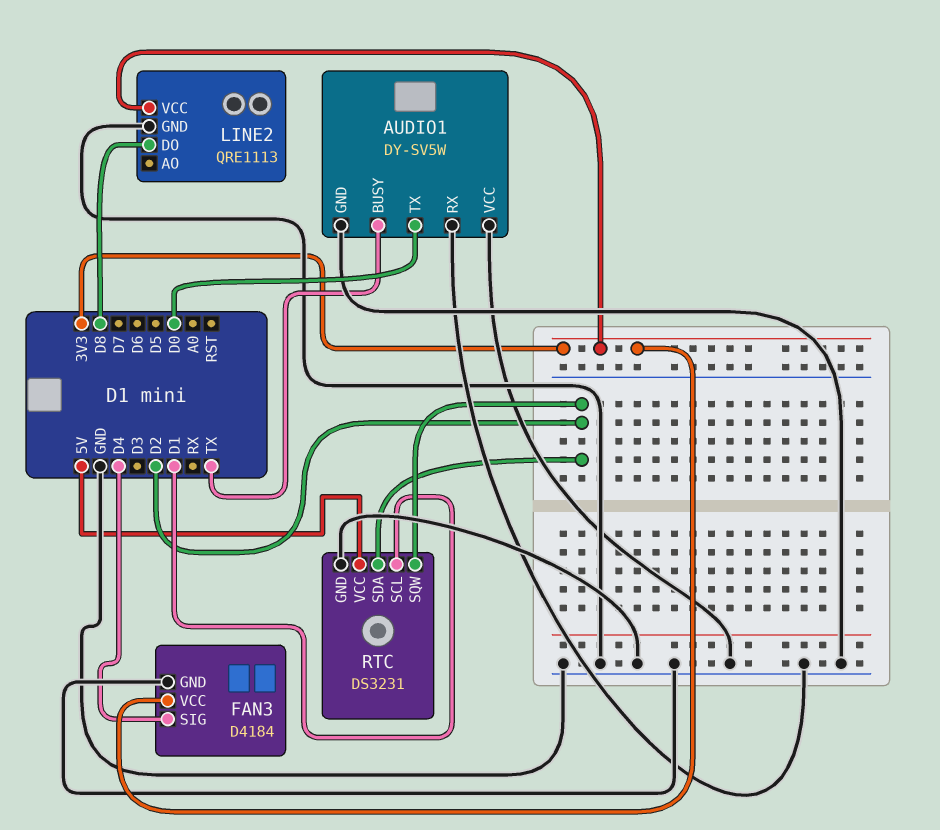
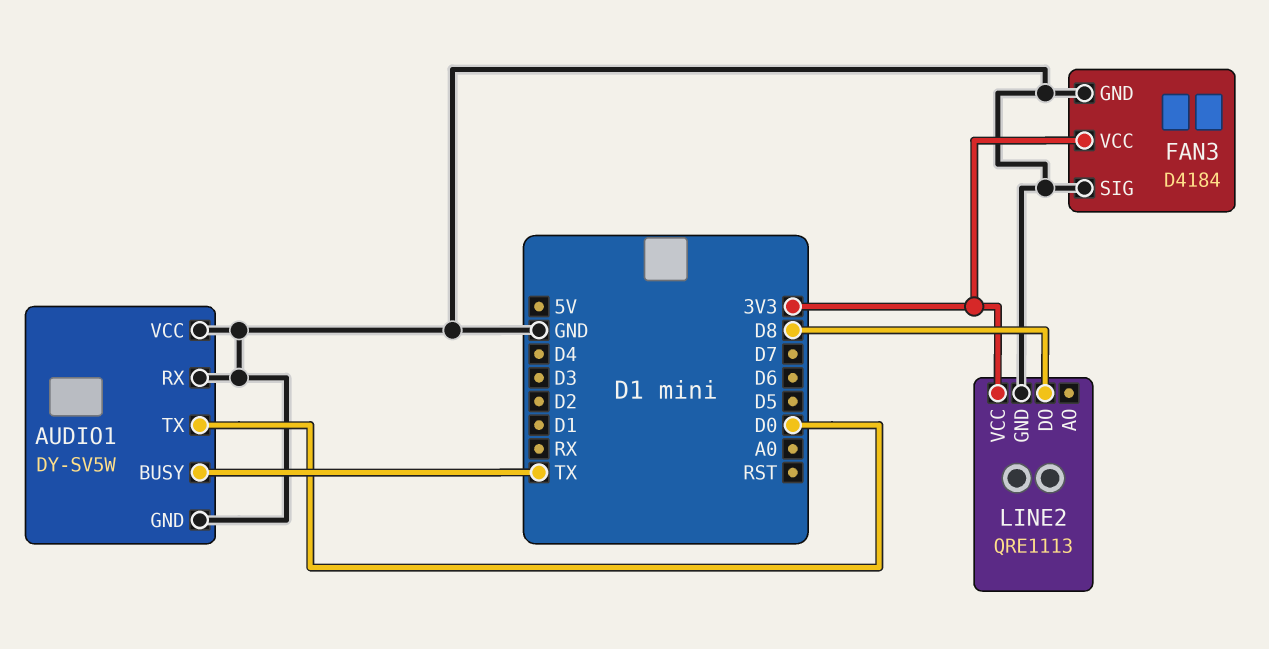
FAN3 pin SIG: D4 -> GND
RTC: DS3231 -> none
RTC pin GND: GND -> none
RTC pin SCL: D1 -> none
RTC pin SDA: D2 -> none
RTC pin SQW: D2 -> none
RTC pin VCC: 5V -> none

